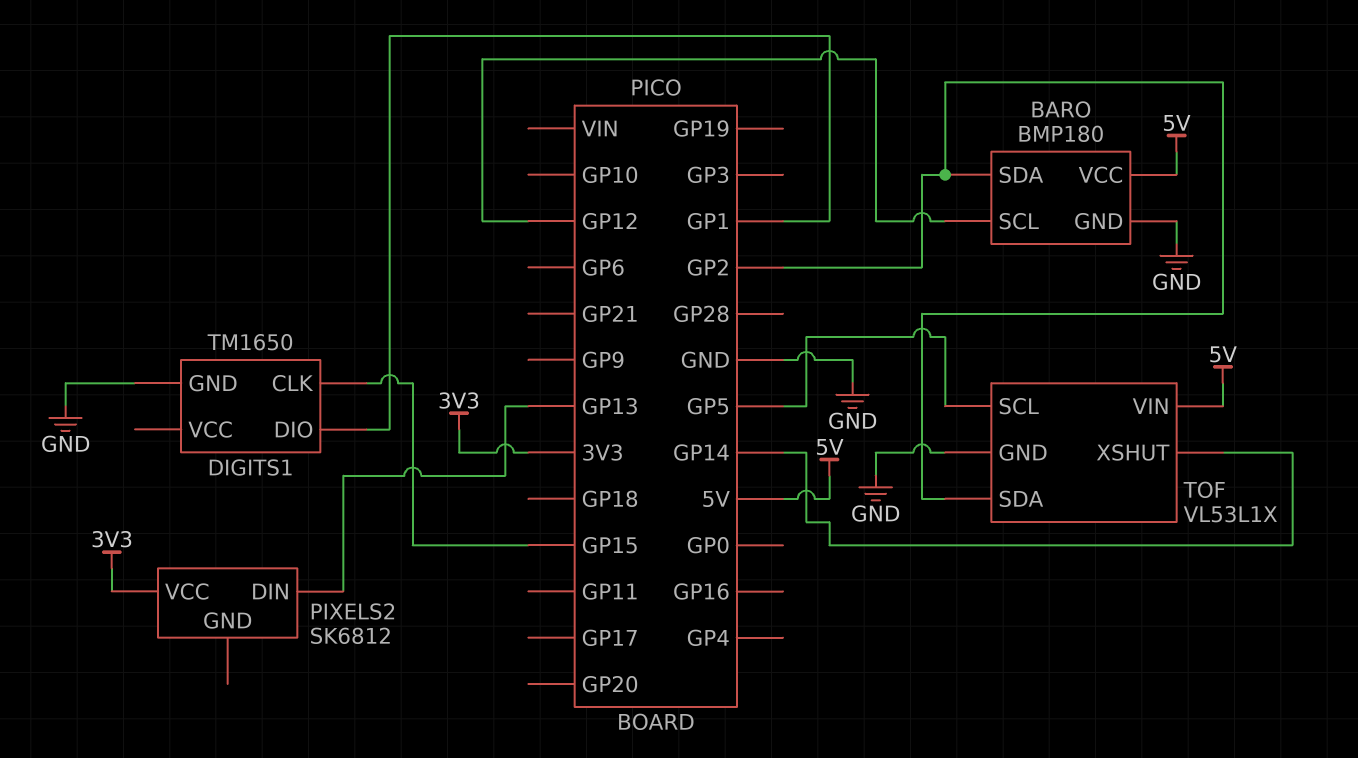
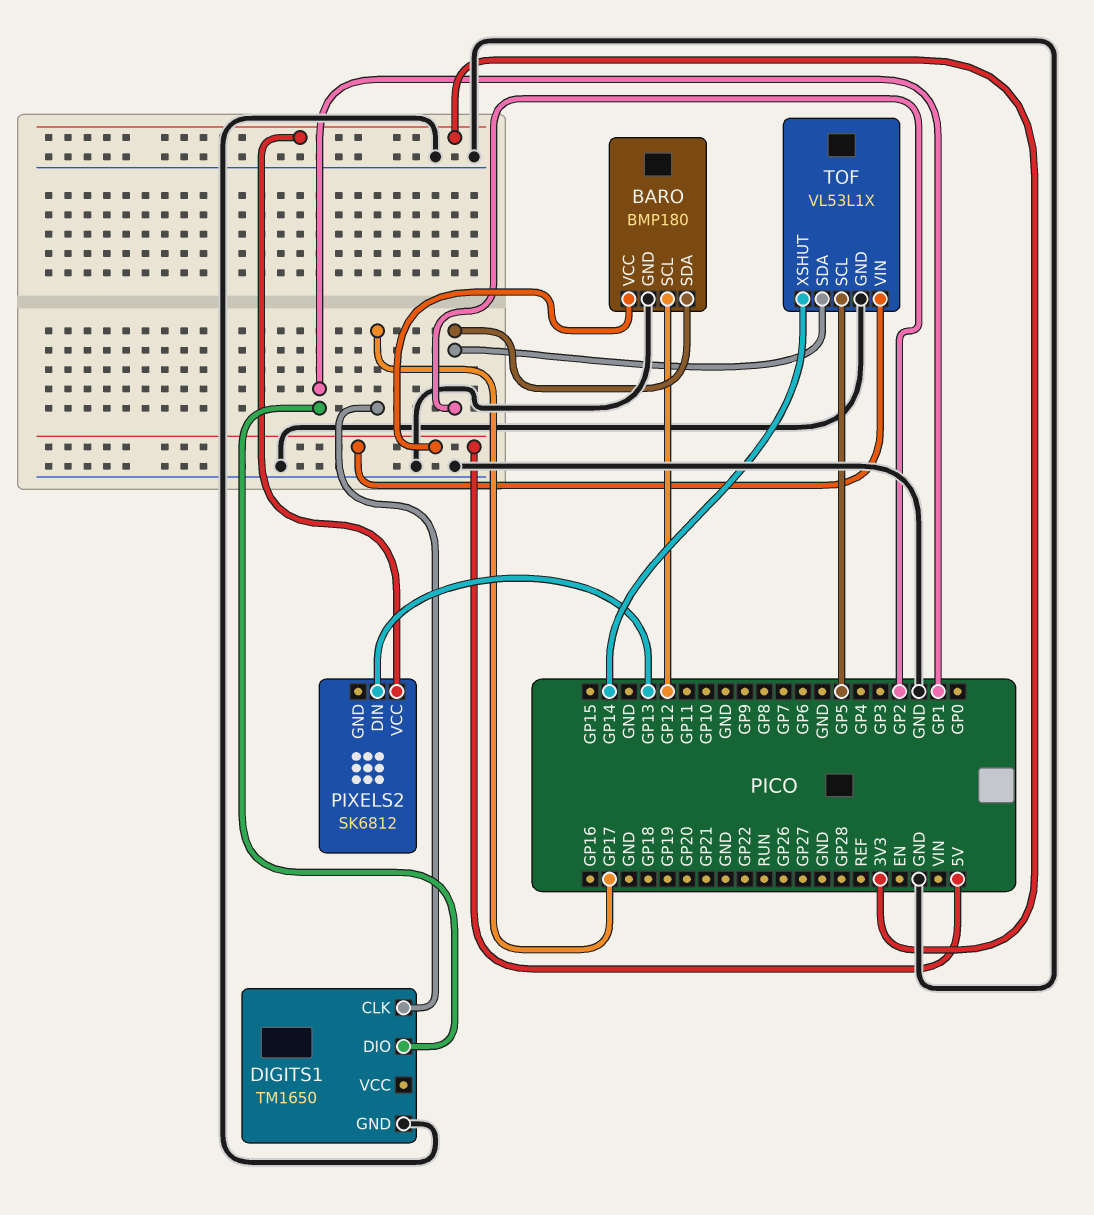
DIGITS1 pin CLK: GP15 -> GP17

